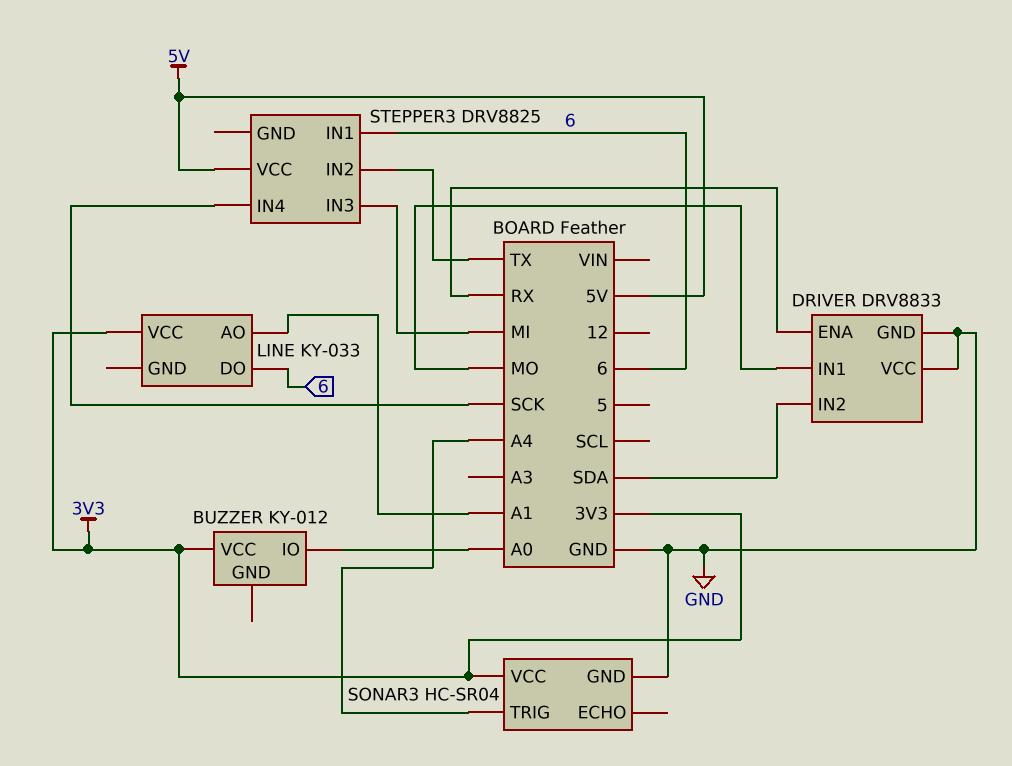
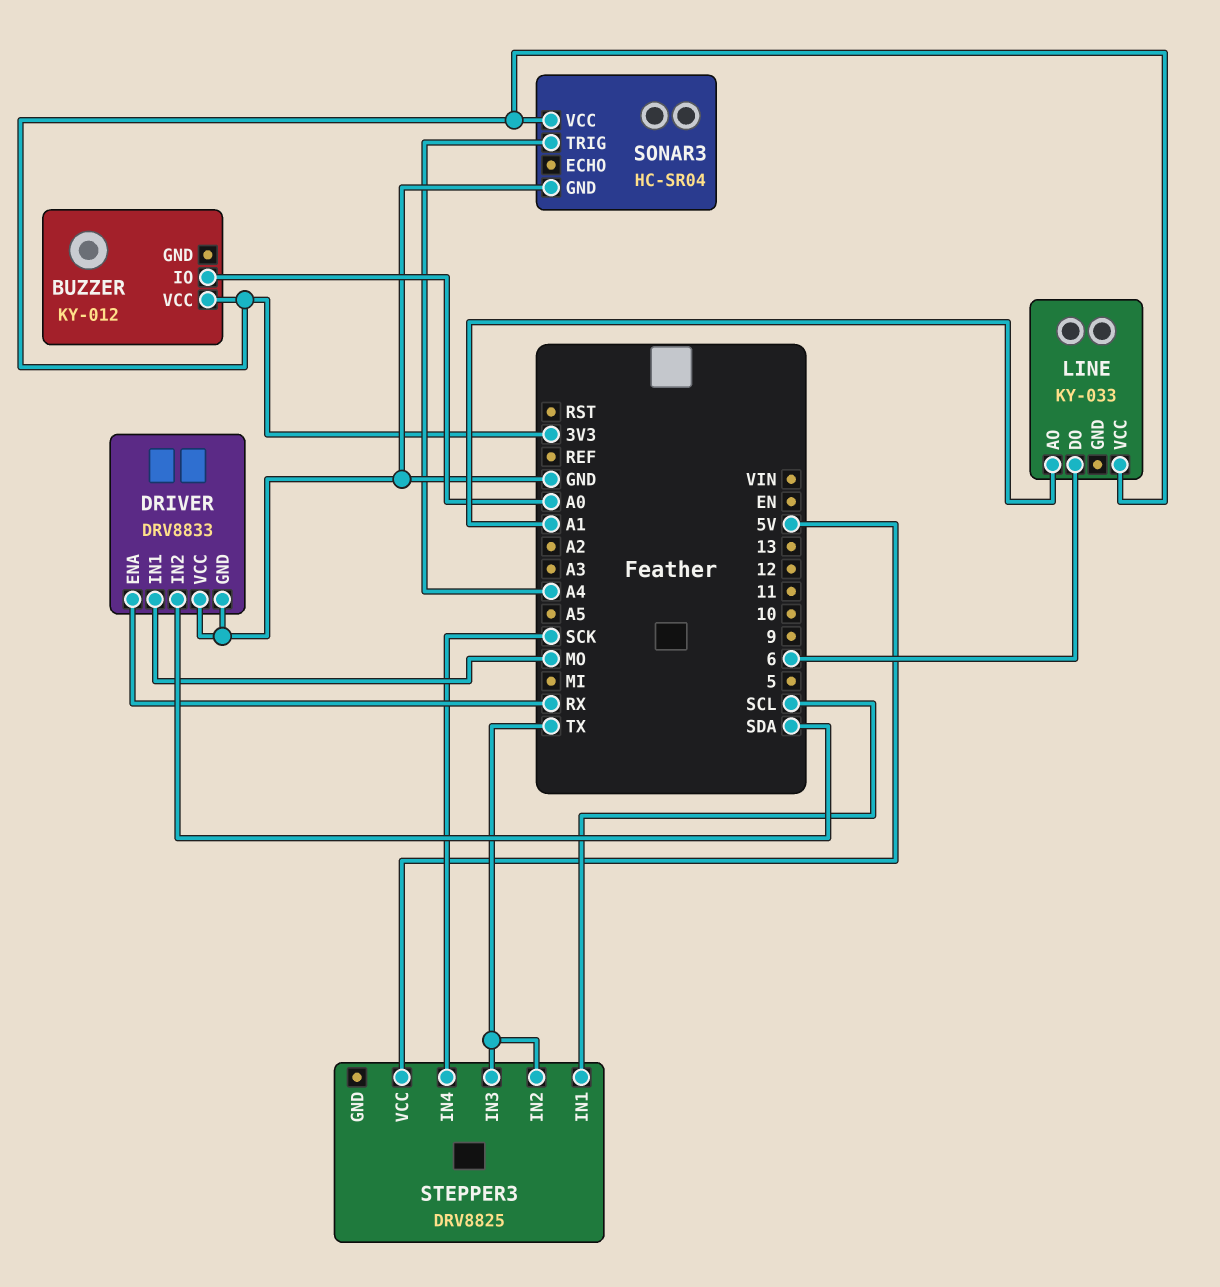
STEPPER3 pin IN1: 6 -> SCL
STEPPER3 pin IN3: MI -> TX

